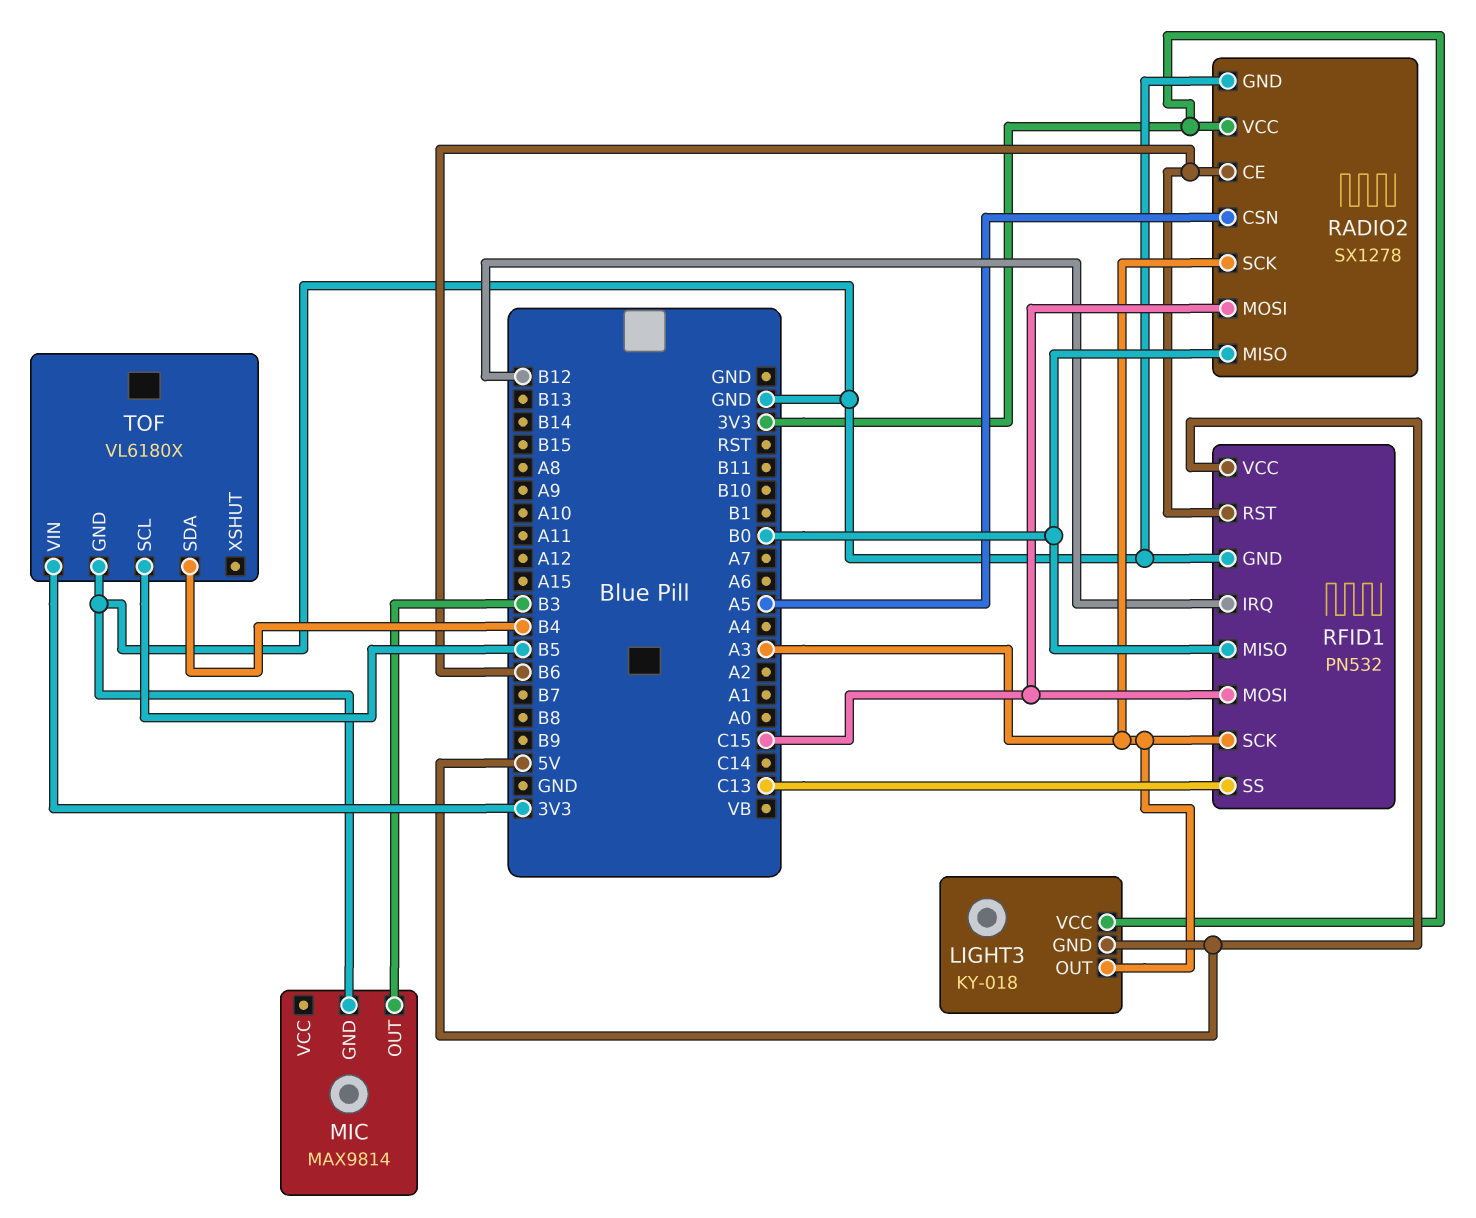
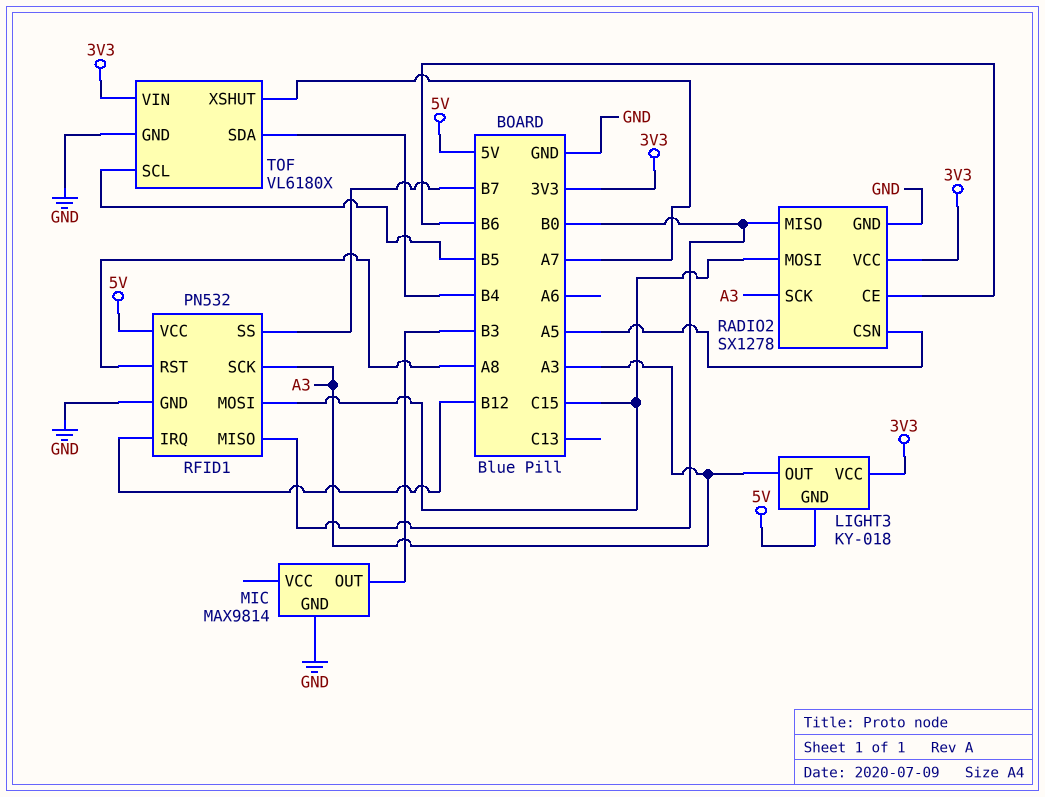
RFID1 pin RST: B6 -> A8
RFID1 pin SS: C13 -> B7
TOF pin XSHUT: none -> A7

